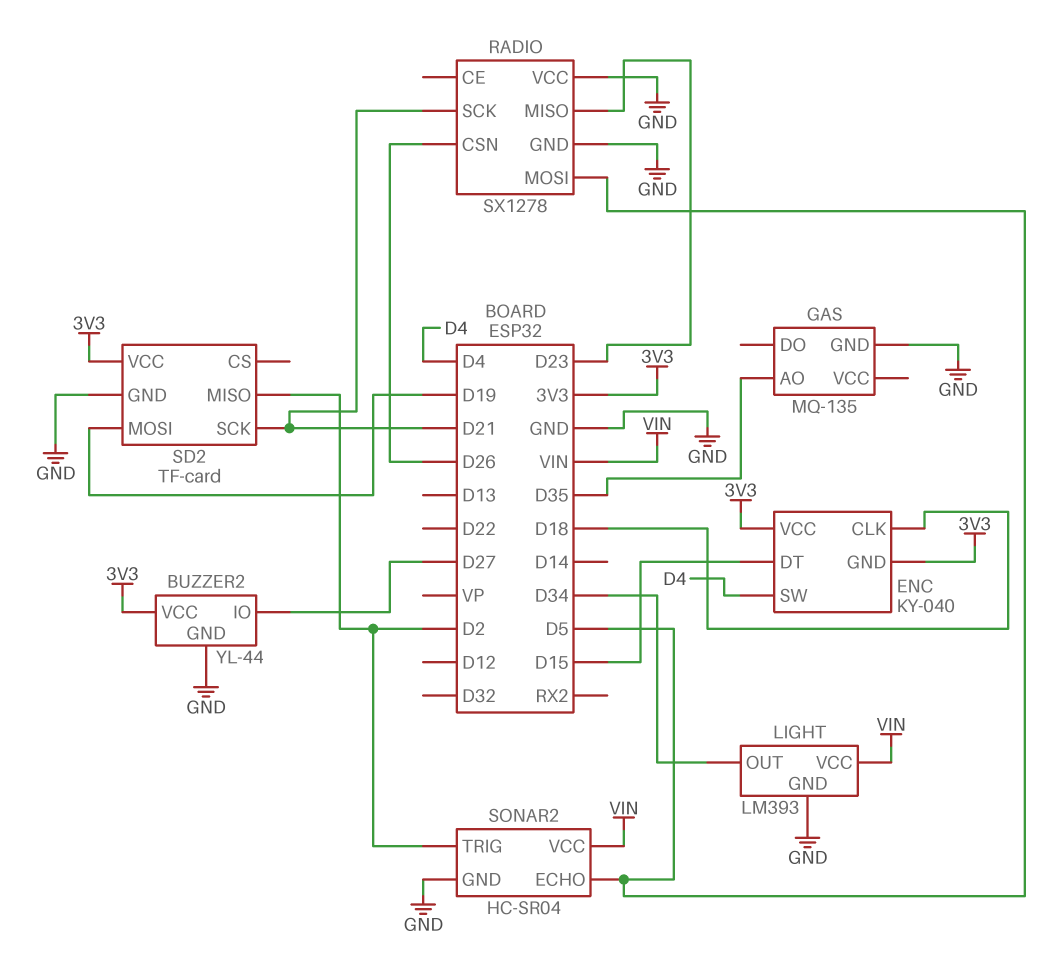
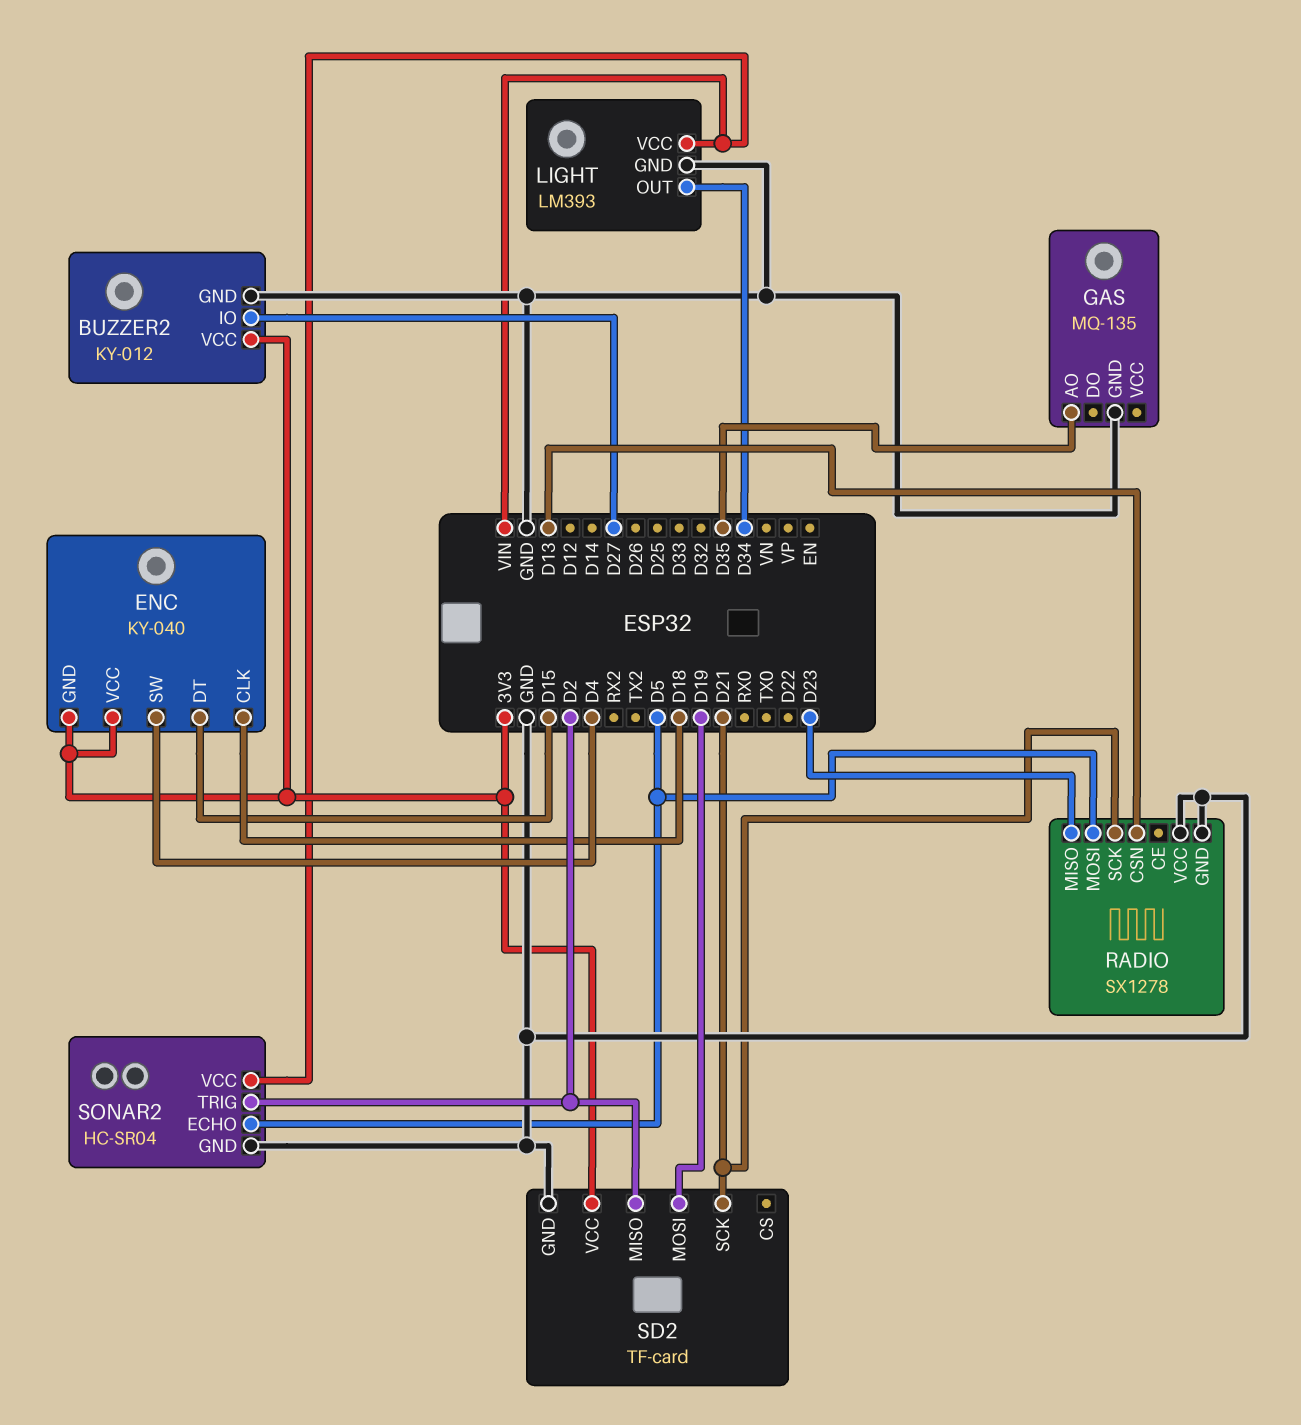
BUZZER2: YL-44 -> KY-012
RADIO pin CSN: D26 -> D13

